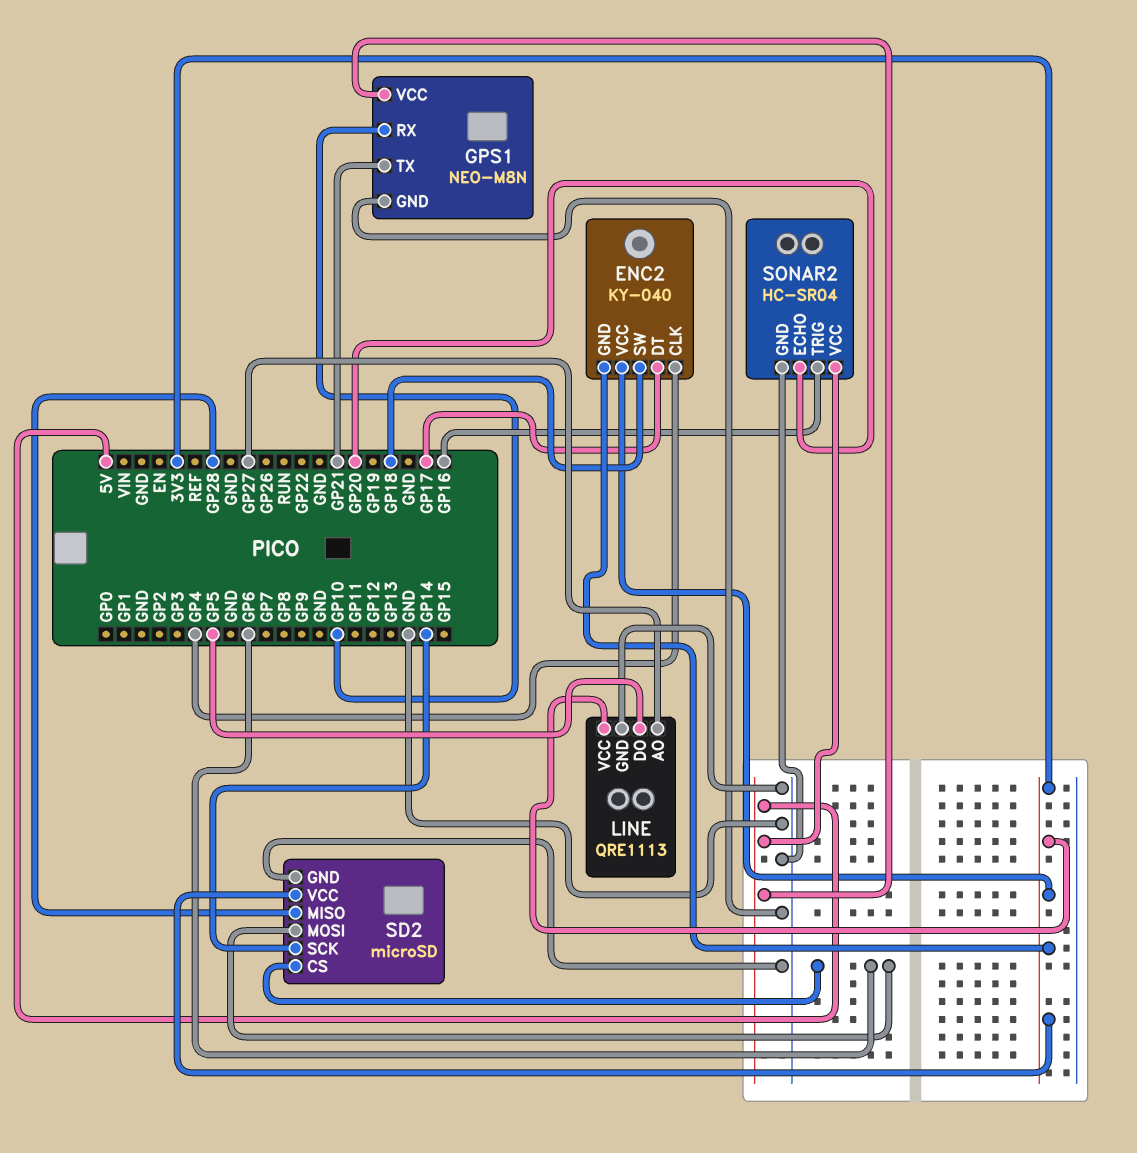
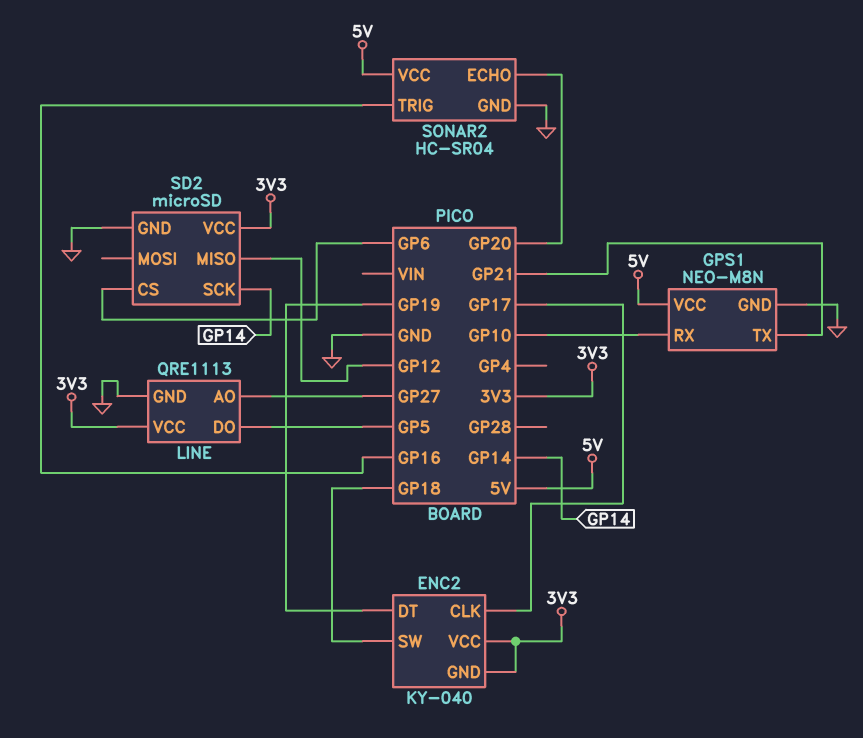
ENC2 pin CLK: GP4 -> GP17
ENC2 pin DT: GP17 -> GP19
SD2 pin MISO: GP28 -> GP12
SD2 pin MOSI: GP6 -> none

